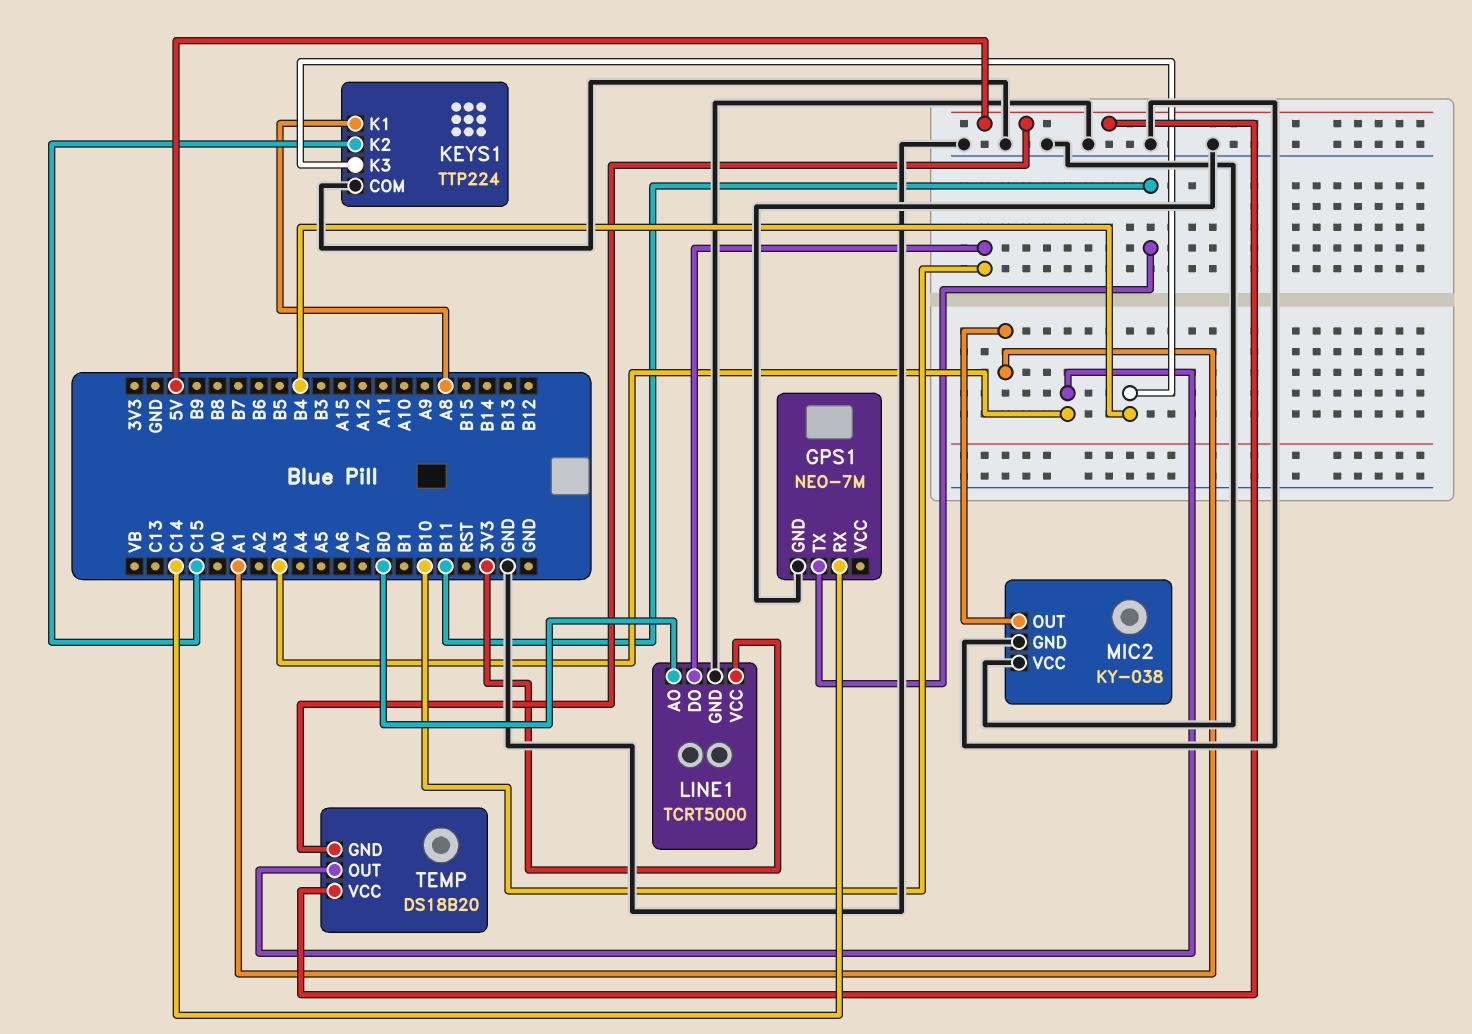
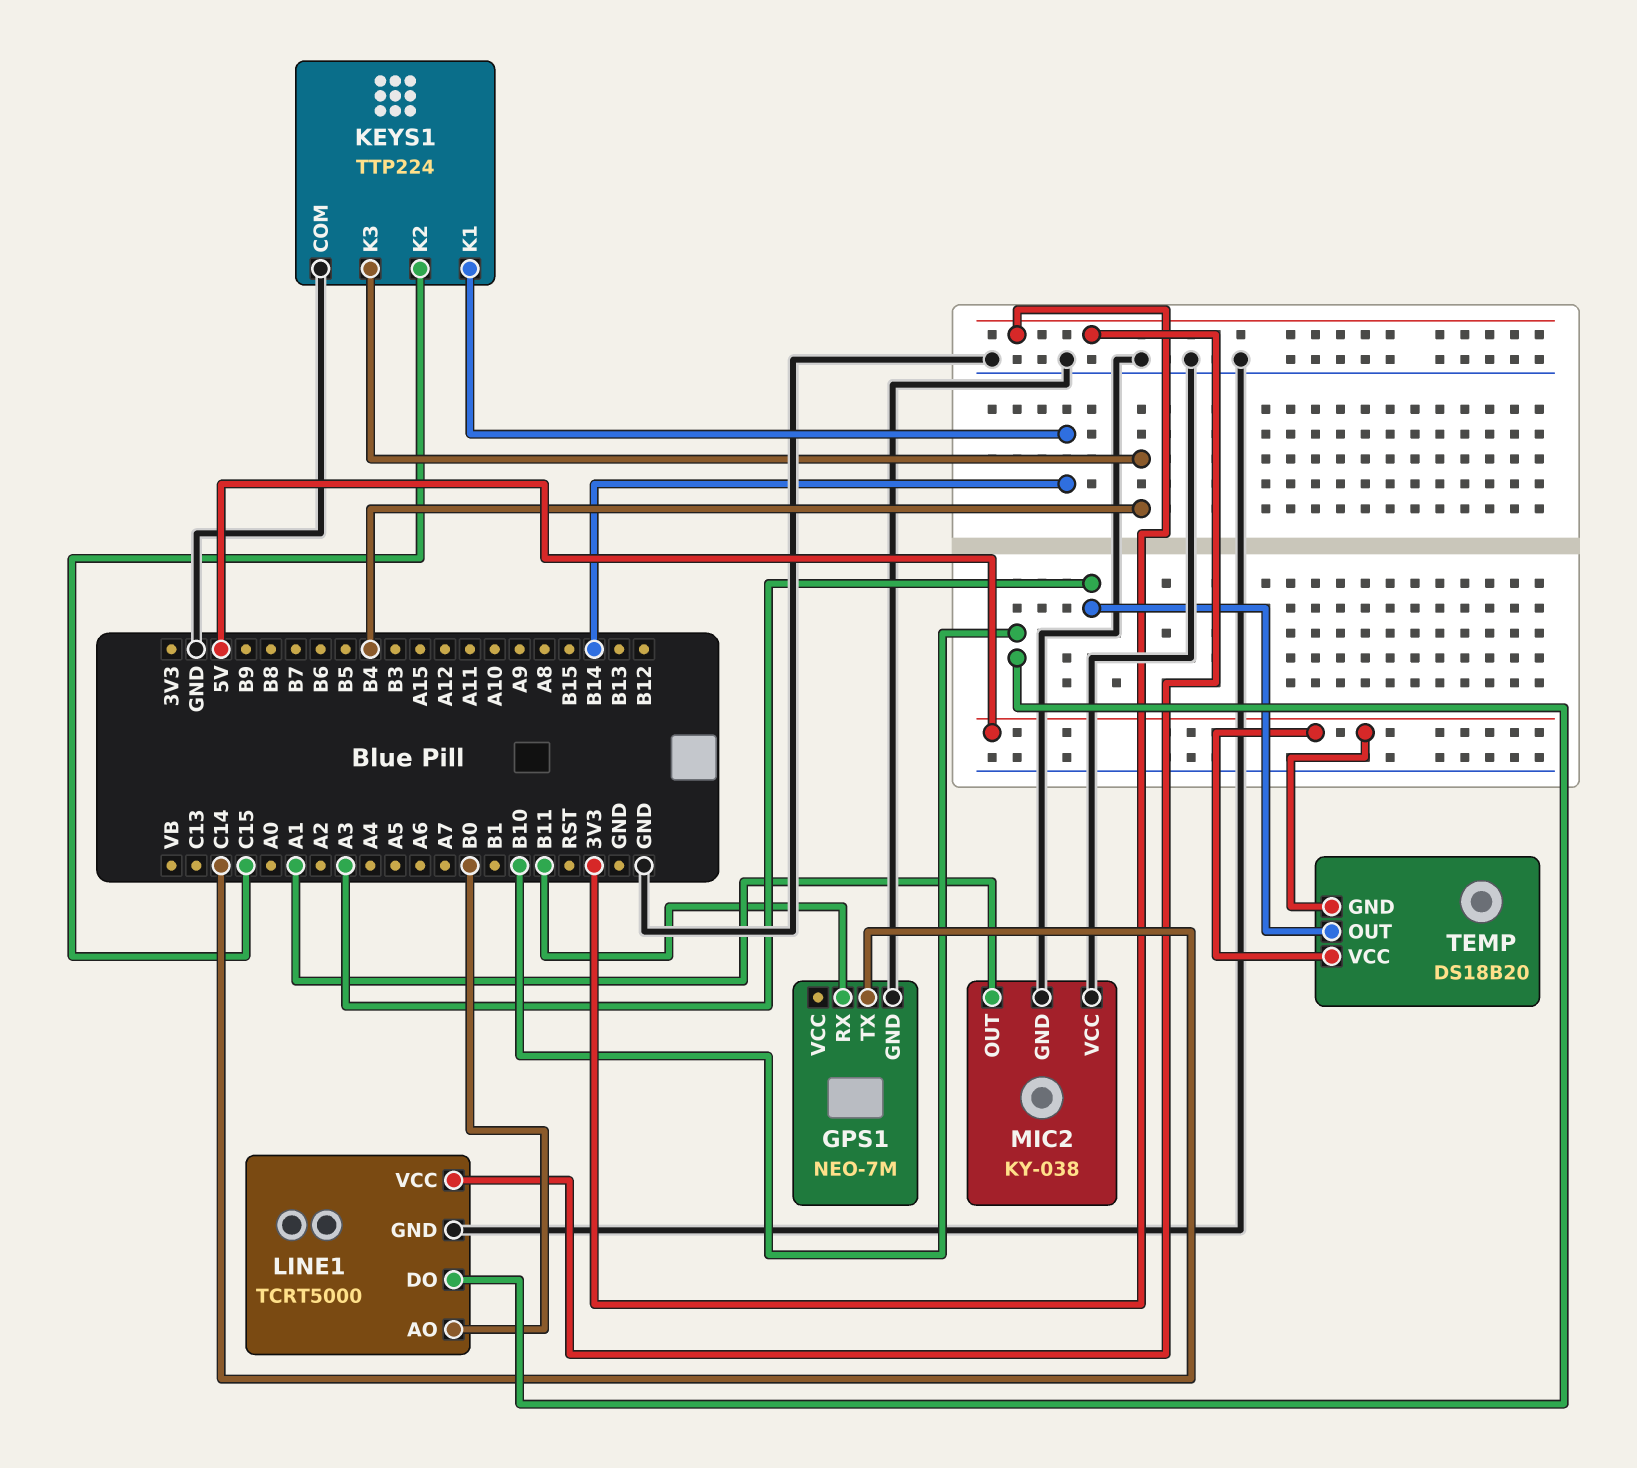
GPS1 pin RX: C14 -> B11
GPS1 pin TX: B11 -> C14
KEYS1 pin K1: A8 -> B14

